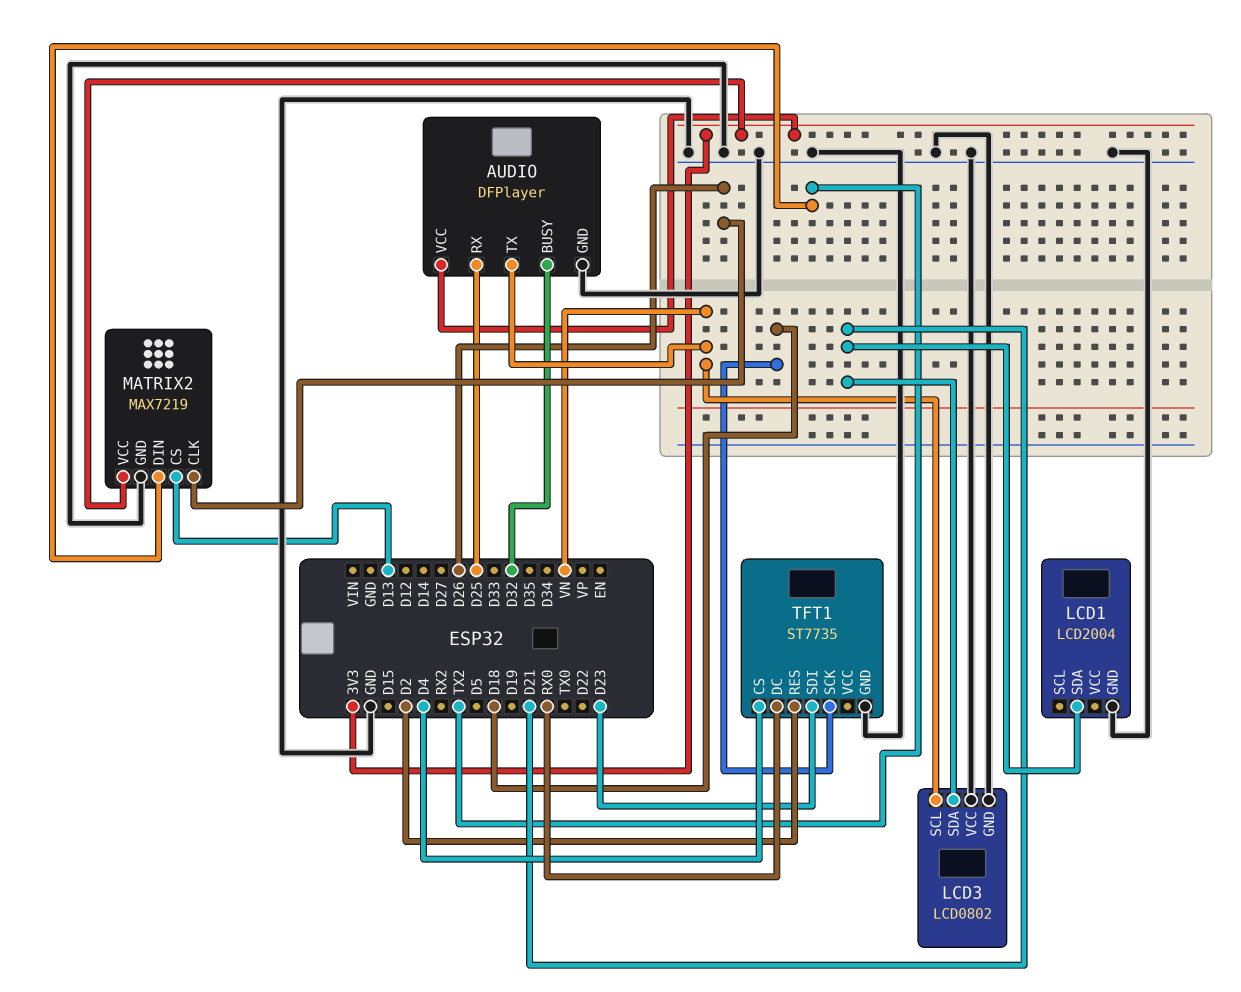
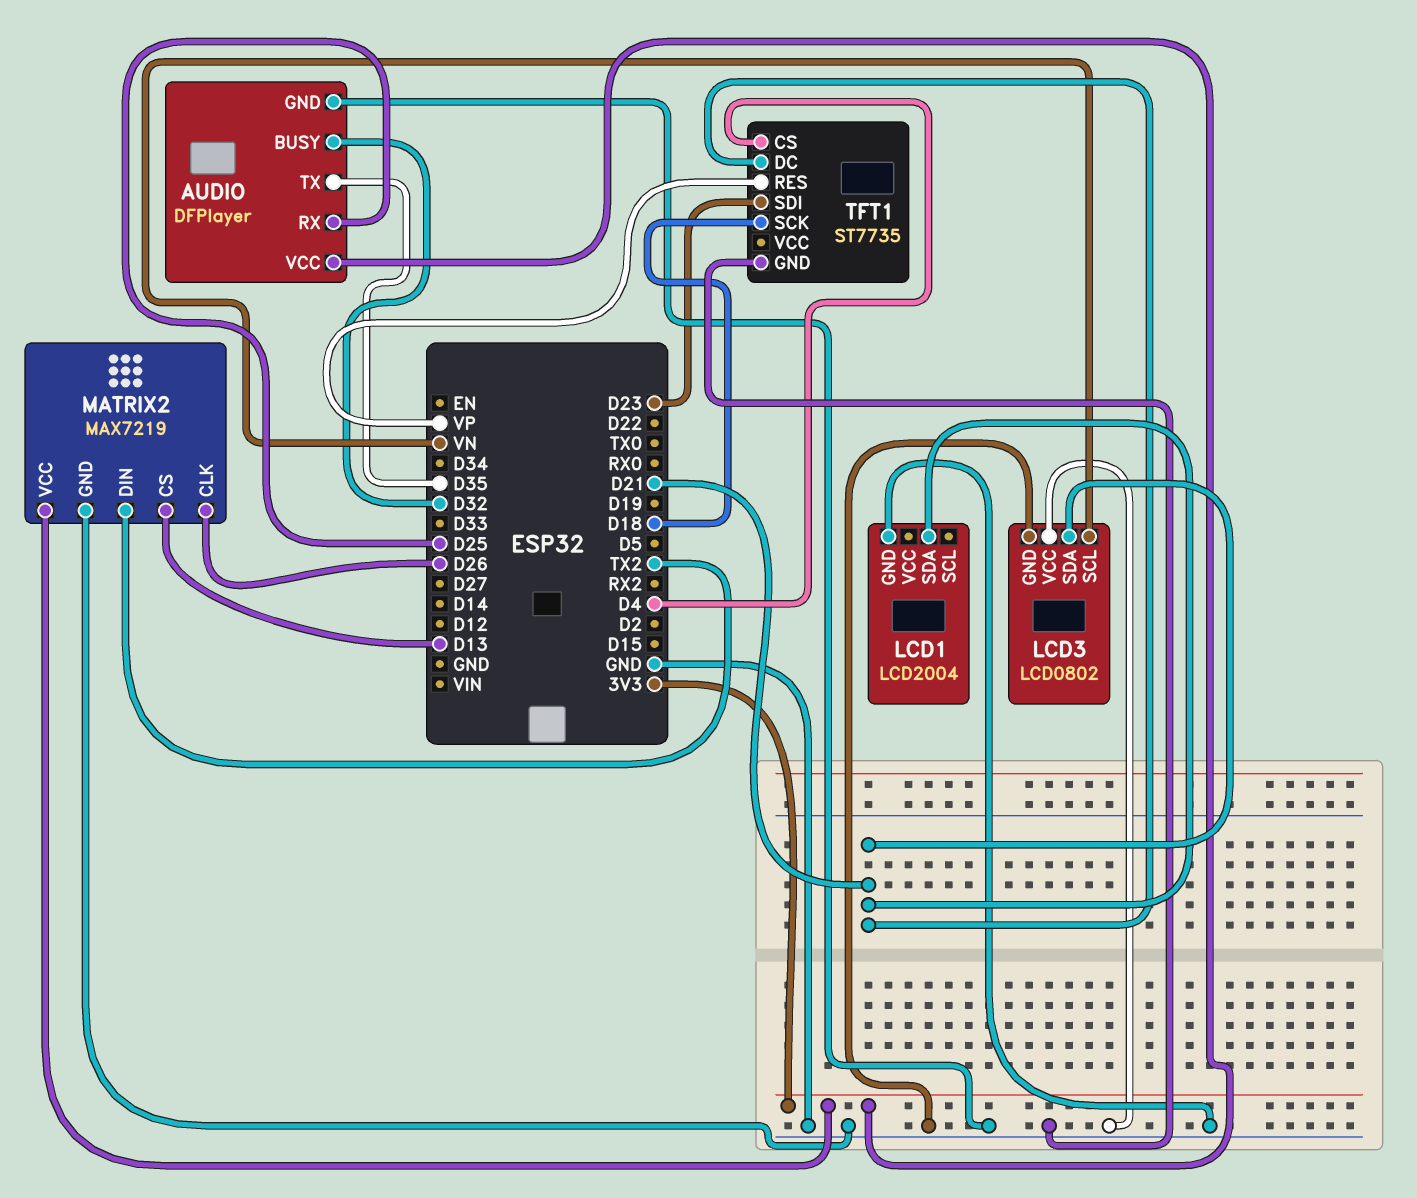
AUDIO pin TX: VN -> D35
TFT1 pin DC: RX0 -> D21
TFT1 pin RES: D2 -> VP

